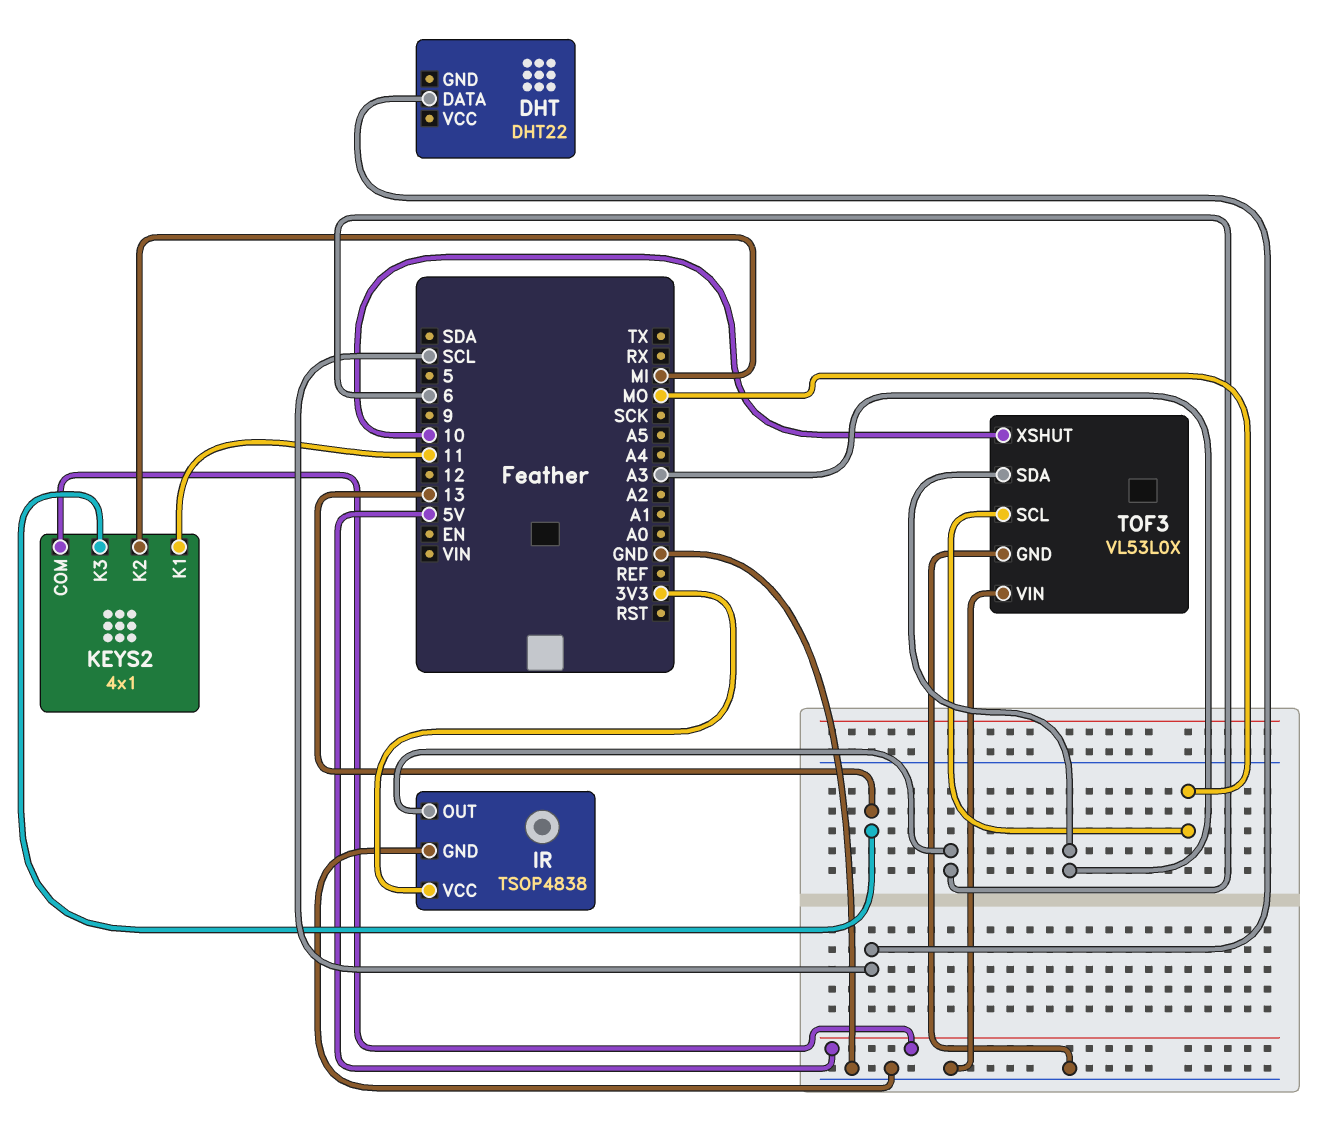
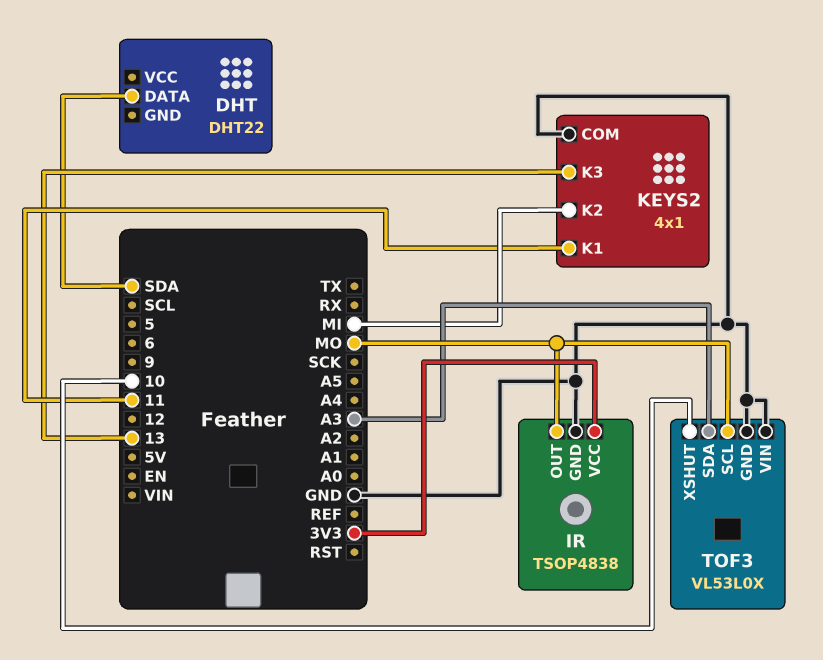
DHT pin DATA: SCL -> SDA
IR pin OUT: 6 -> MO
KEYS2 pin COM: 5V -> GND

